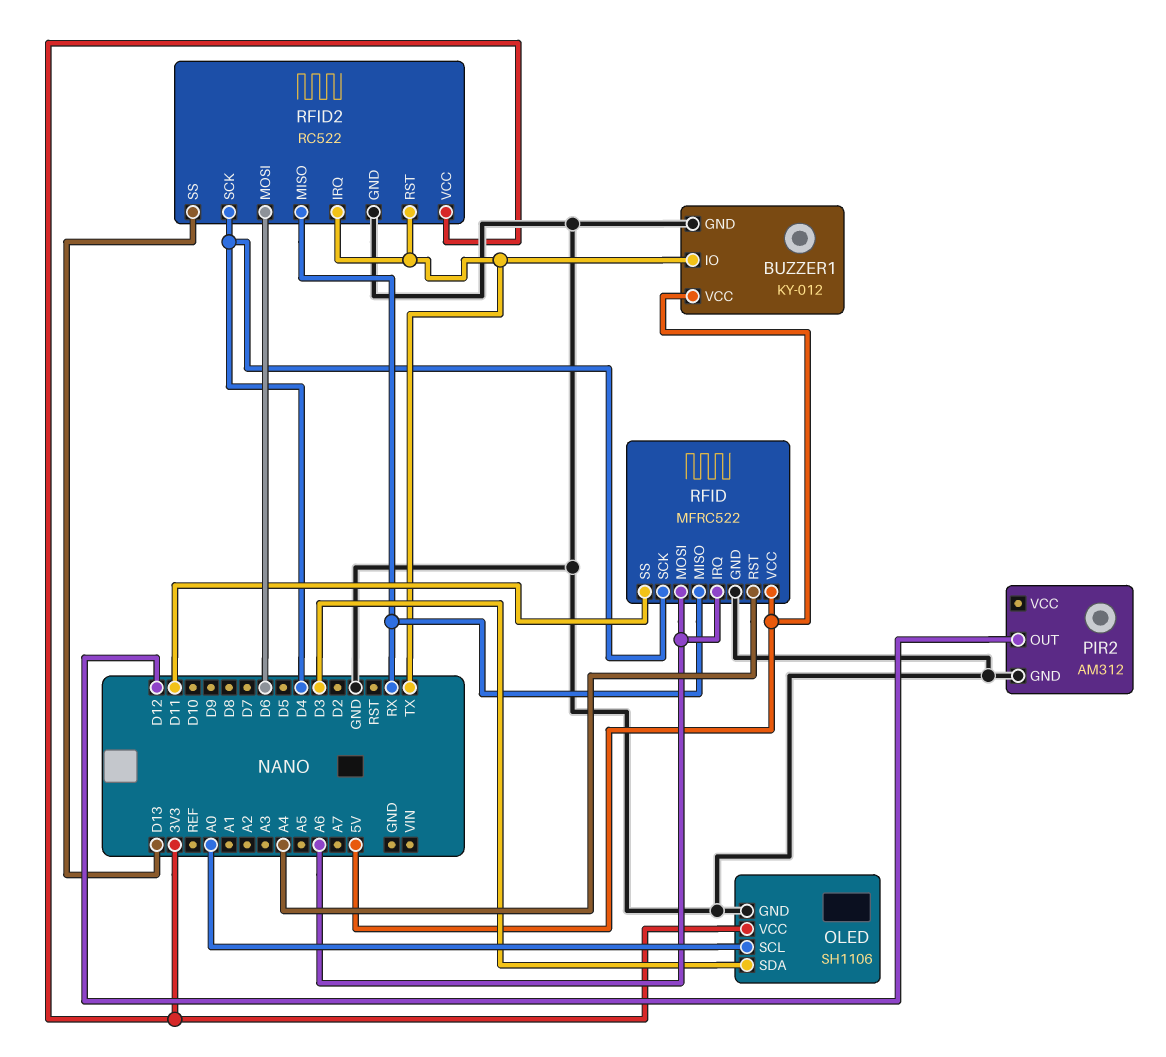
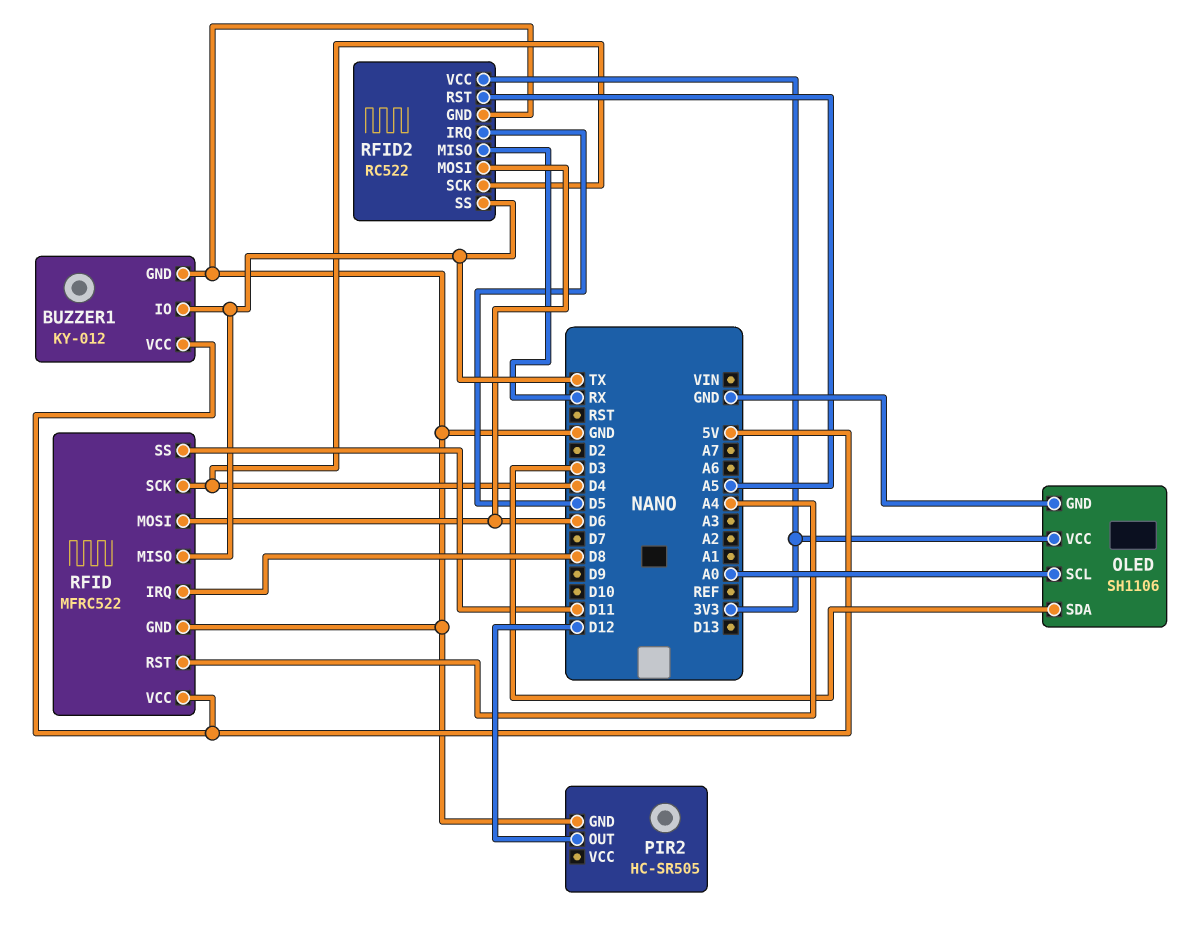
PIR2: AM312 -> HC-SR505
RFID pin IRQ: A6 -> D8
RFID pin MISO: RX -> TX
RFID pin MOSI: A6 -> D6
RFID2 pin IRQ: TX -> D5
RFID2 pin RST: TX -> A5
RFID2 pin SS: D13 -> TX

